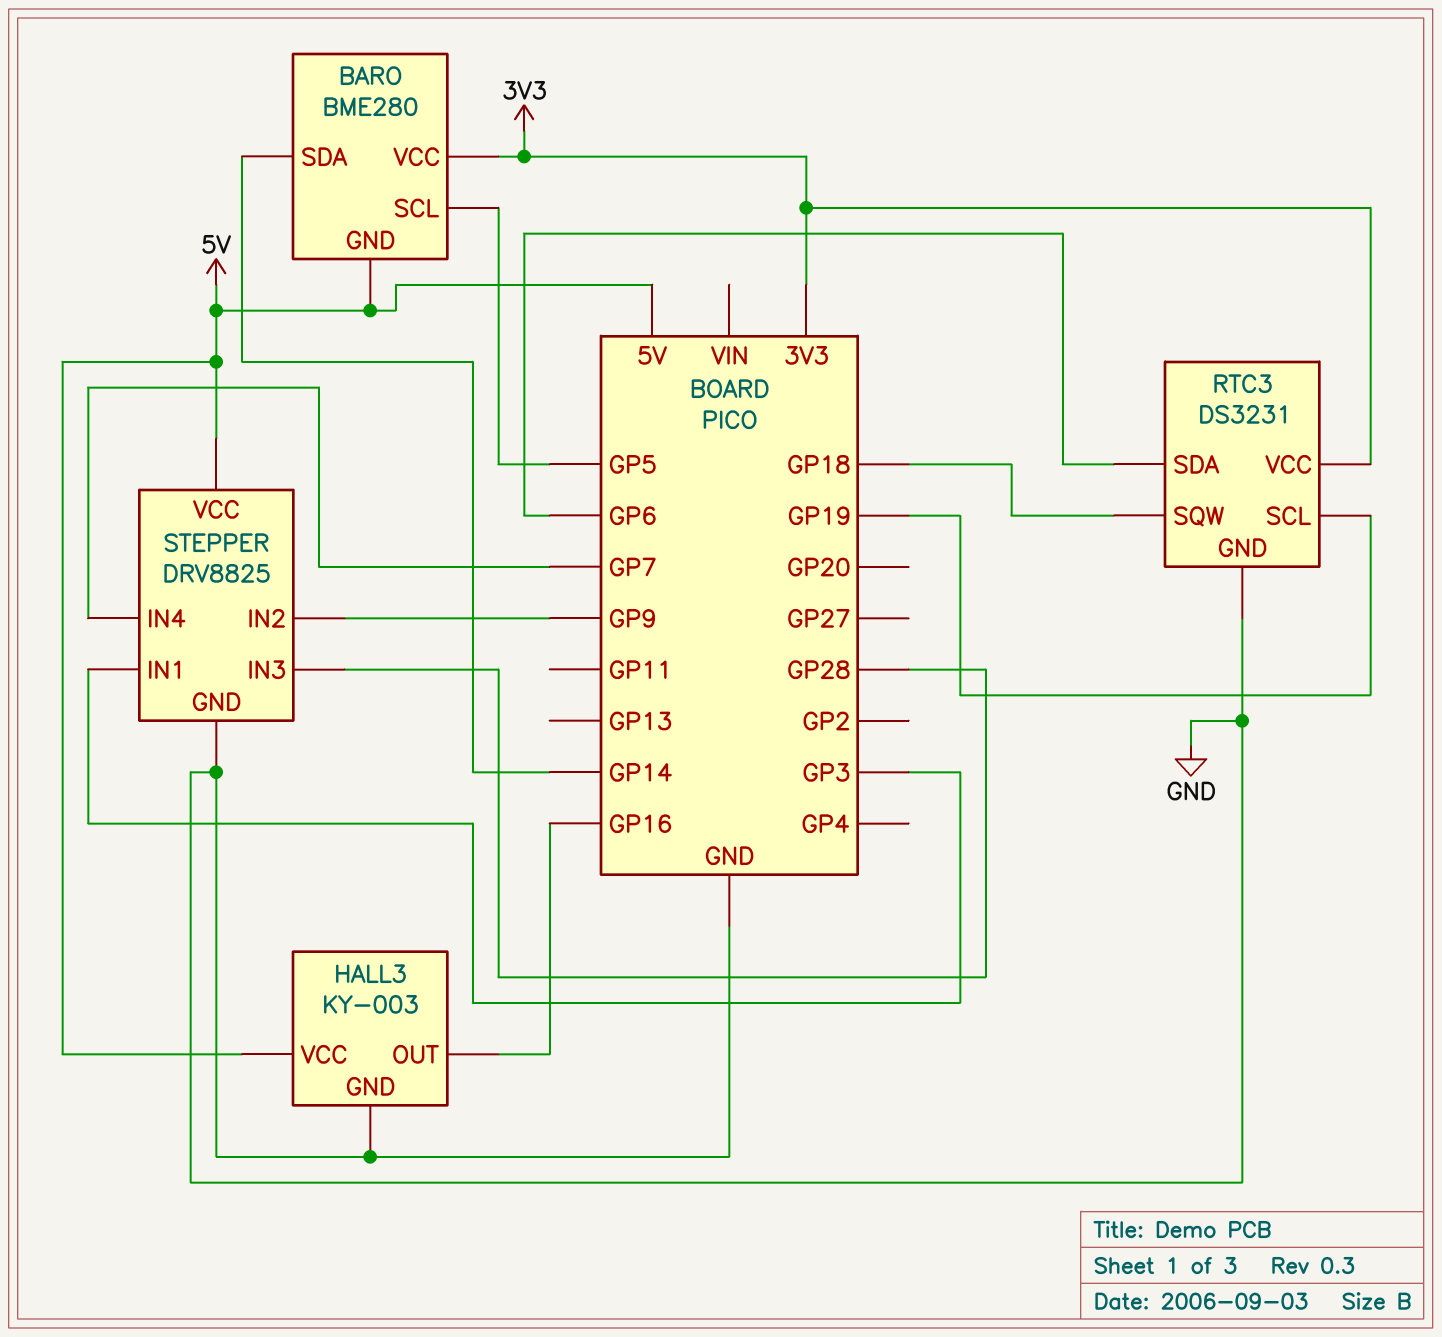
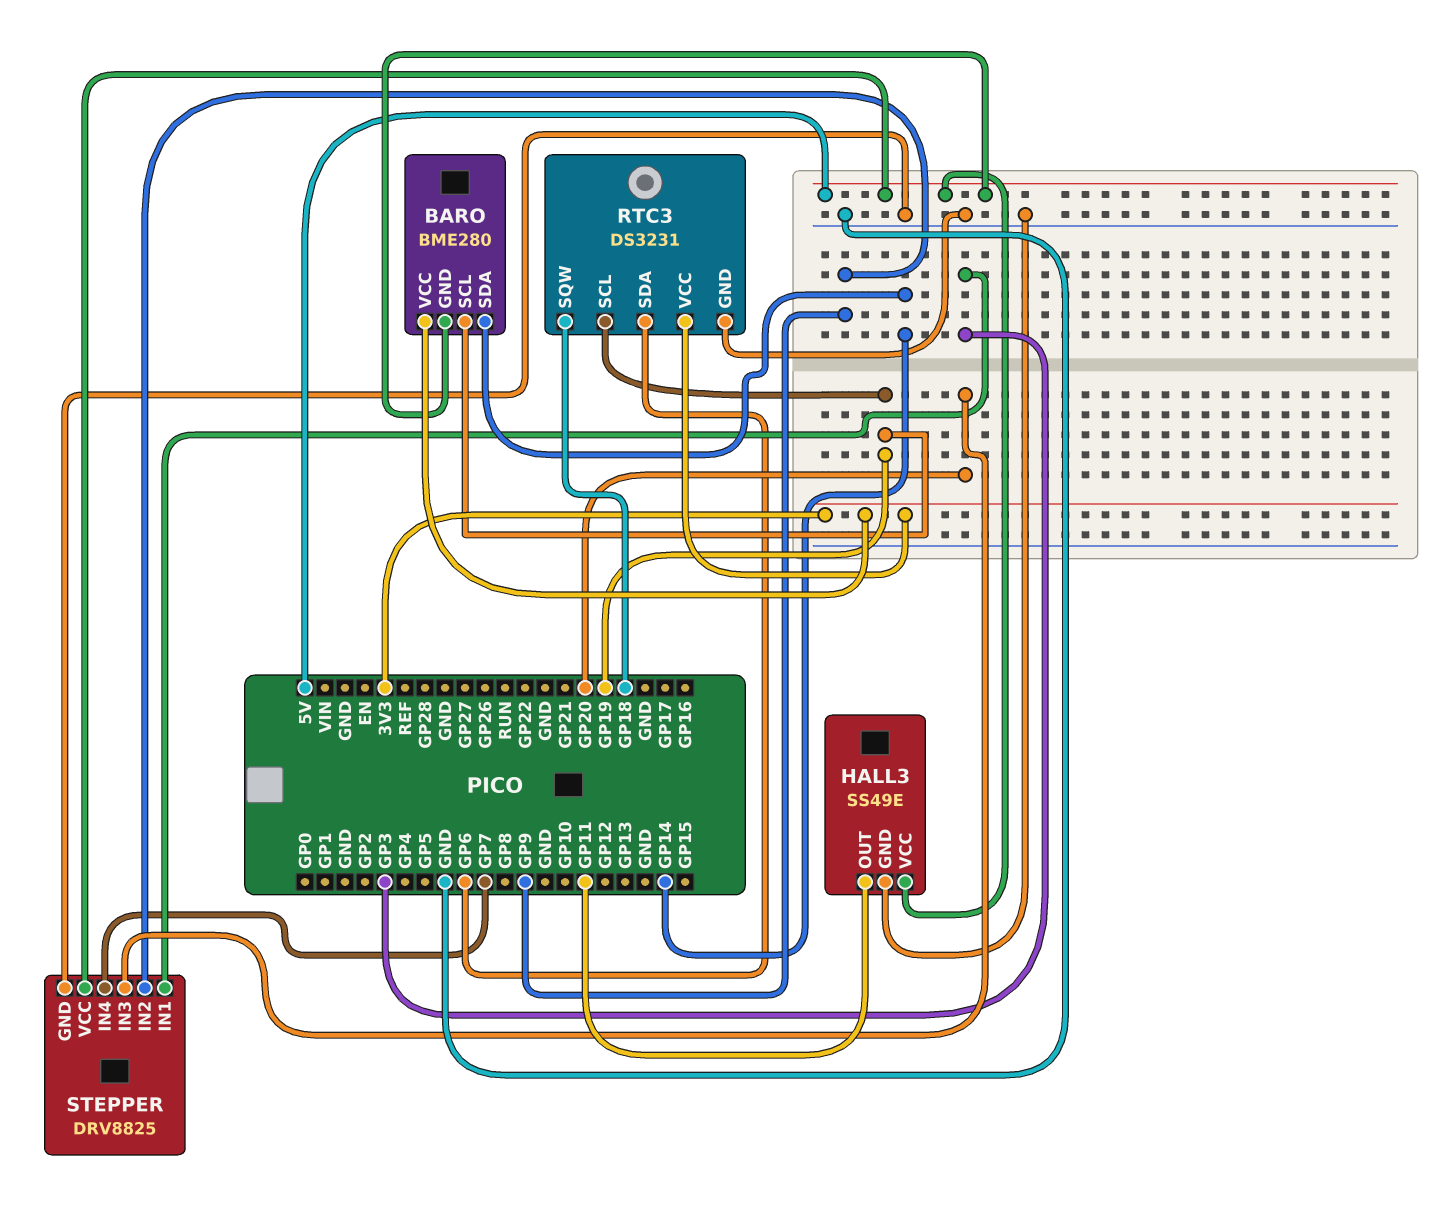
BARO pin SCL: GP5 -> GP19
HALL3: KY-003 -> SS49E
HALL3 pin OUT: GP16 -> GP11
STEPPER pin IN3: GP28 -> GP20

